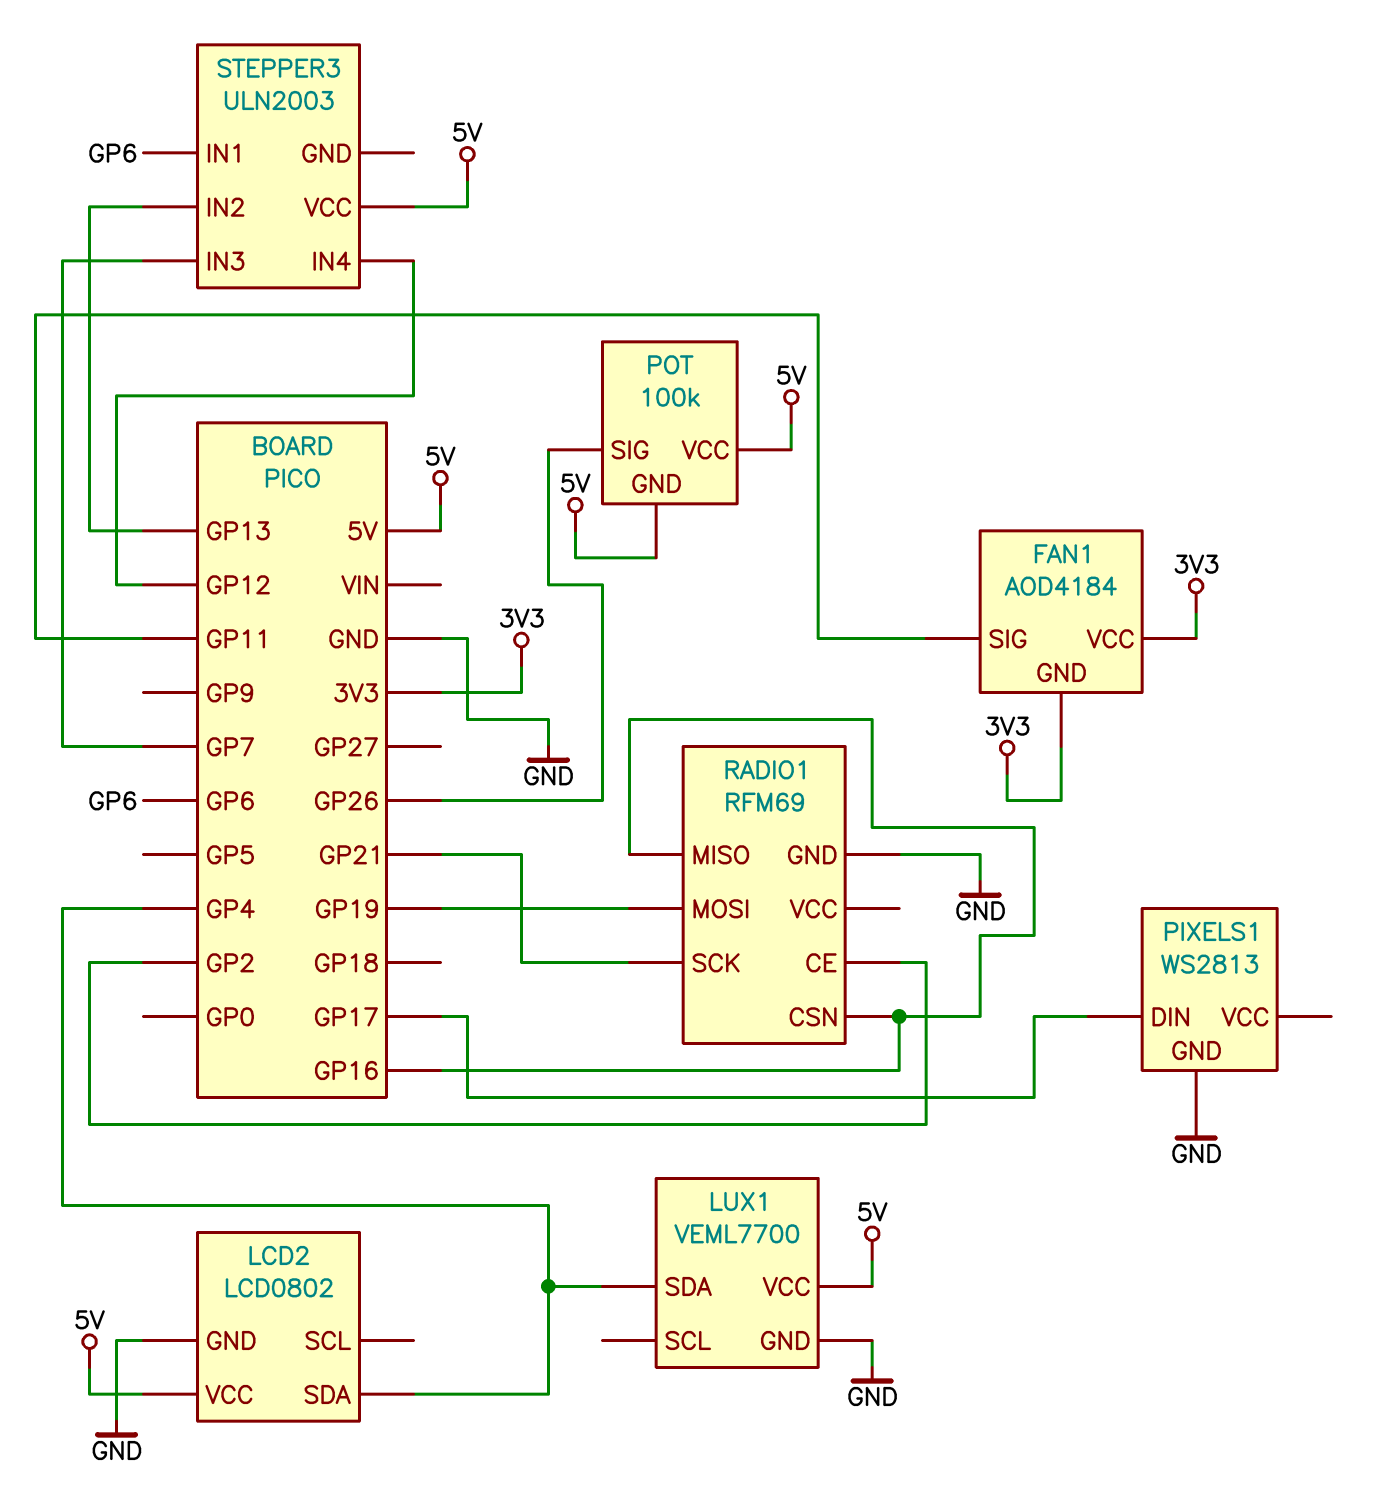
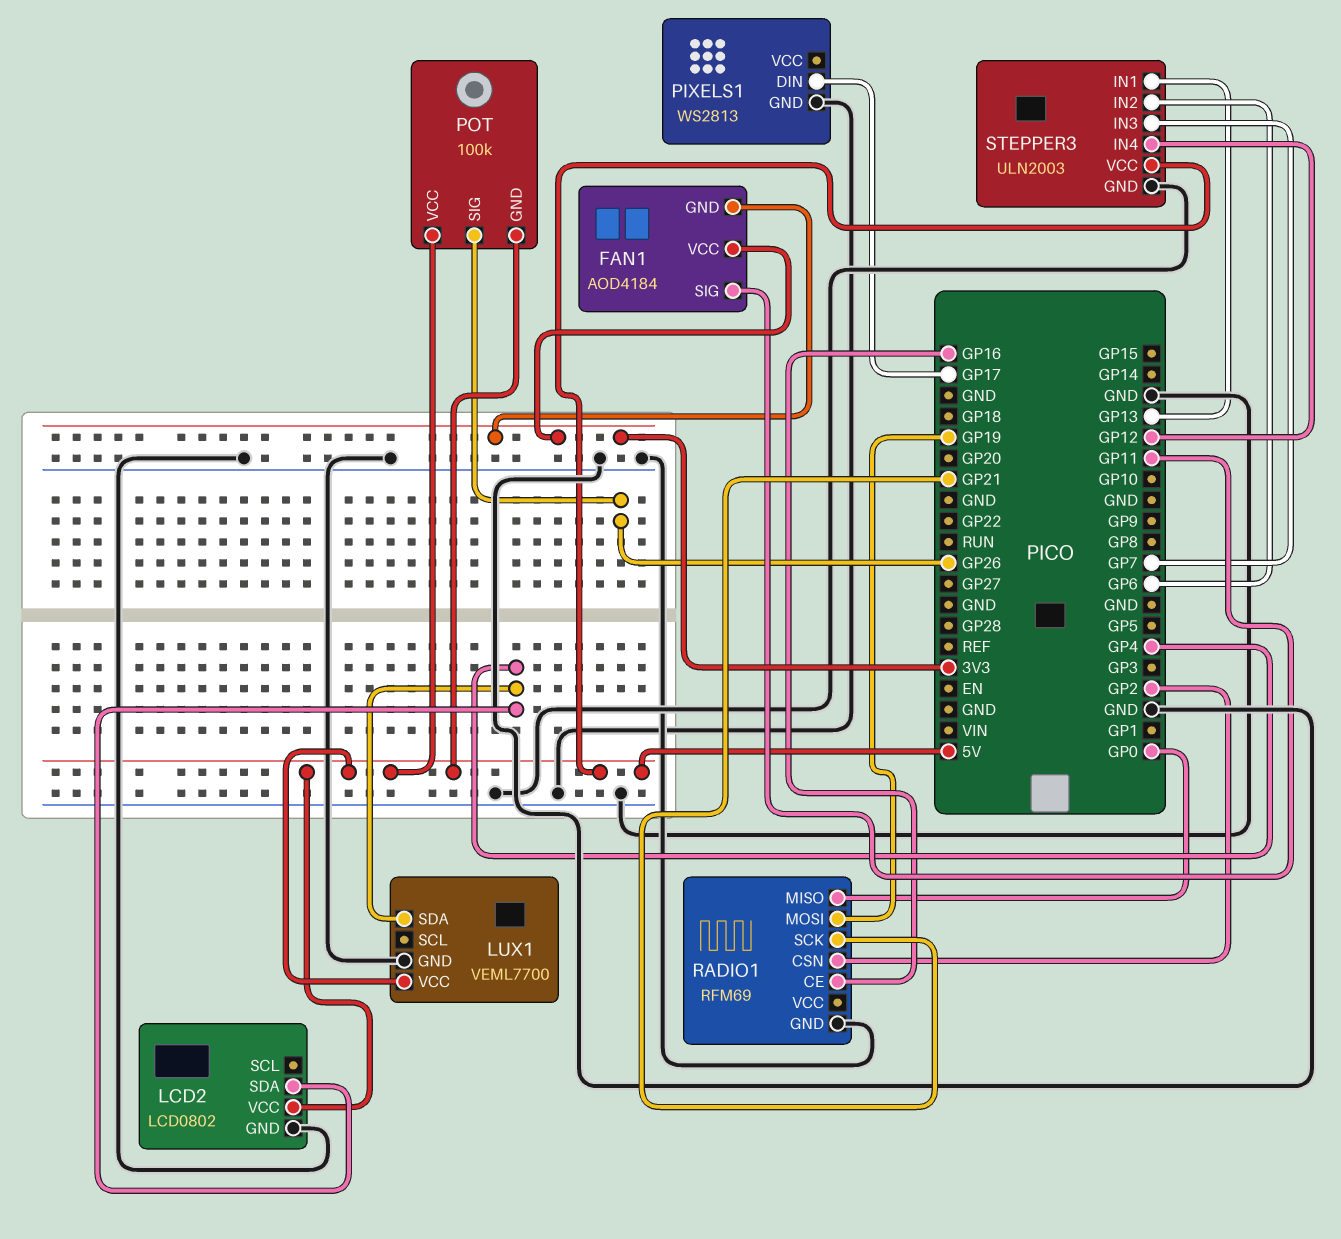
RADIO1 pin CE: GP2 -> GP16
RADIO1 pin CSN: GP16 -> GP2
RADIO1 pin MISO: GP16 -> GP0
STEPPER3 pin GND: none -> GND
STEPPER3 pin IN1: GP6 -> GP13
STEPPER3 pin IN2: GP13 -> GP6

